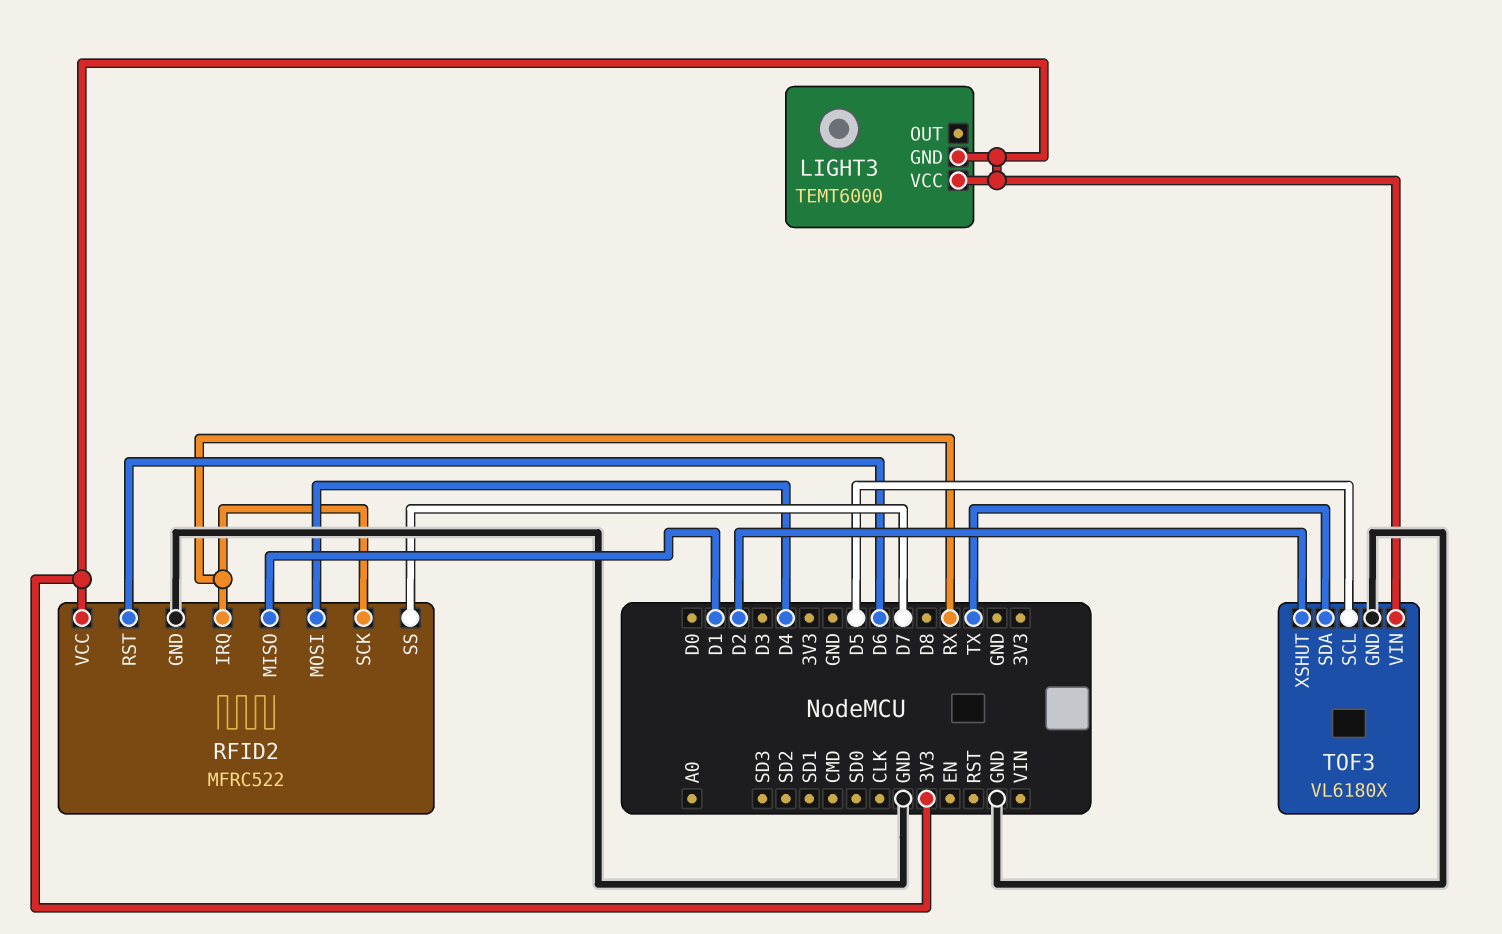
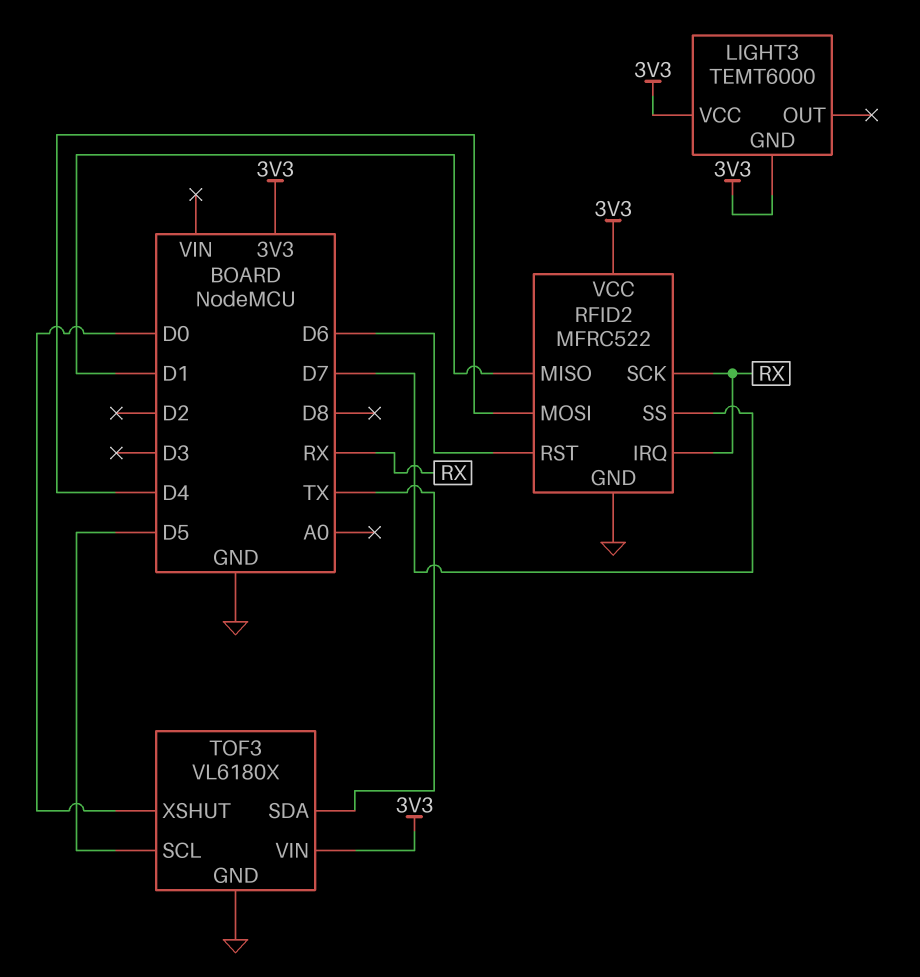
TOF3 pin XSHUT: D2 -> D0

